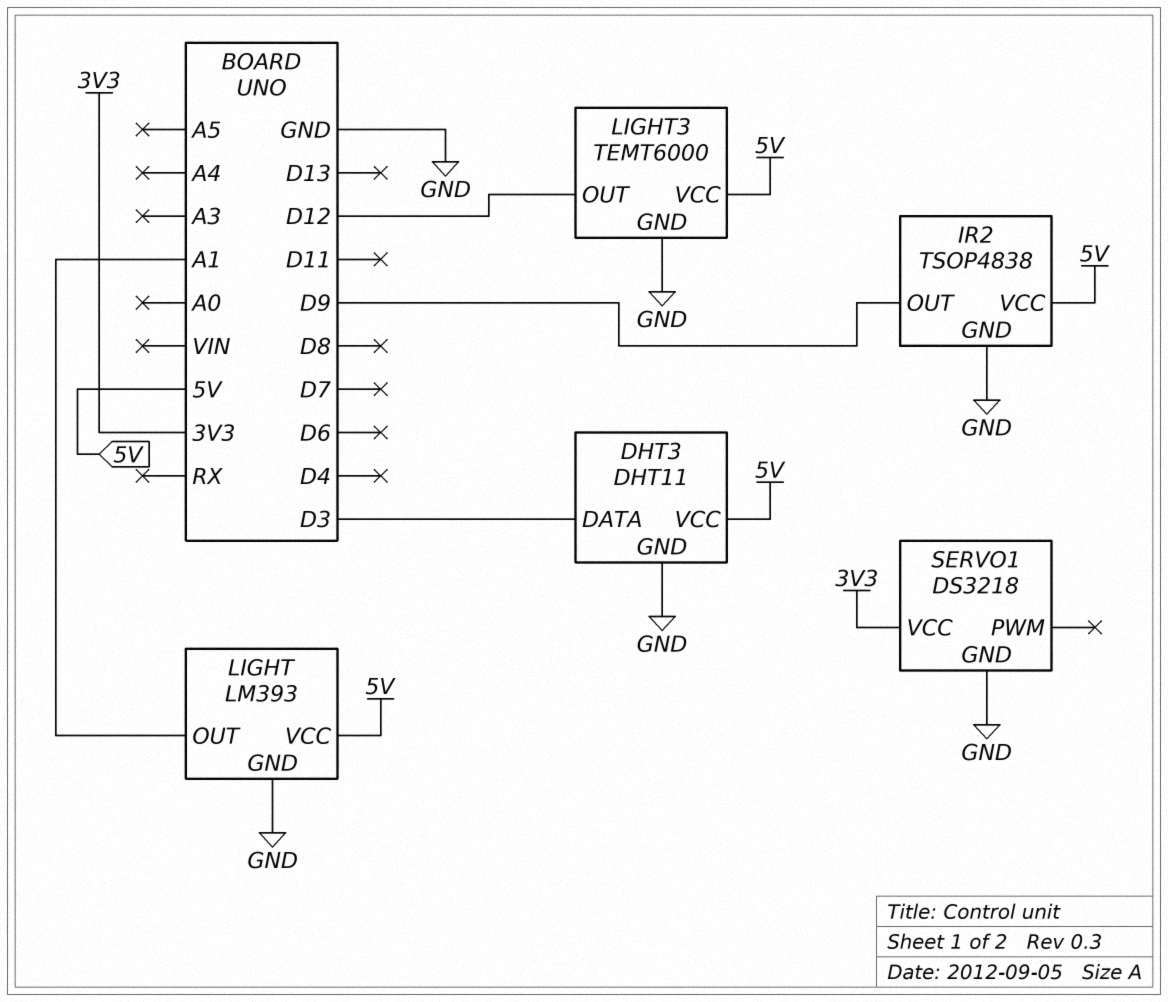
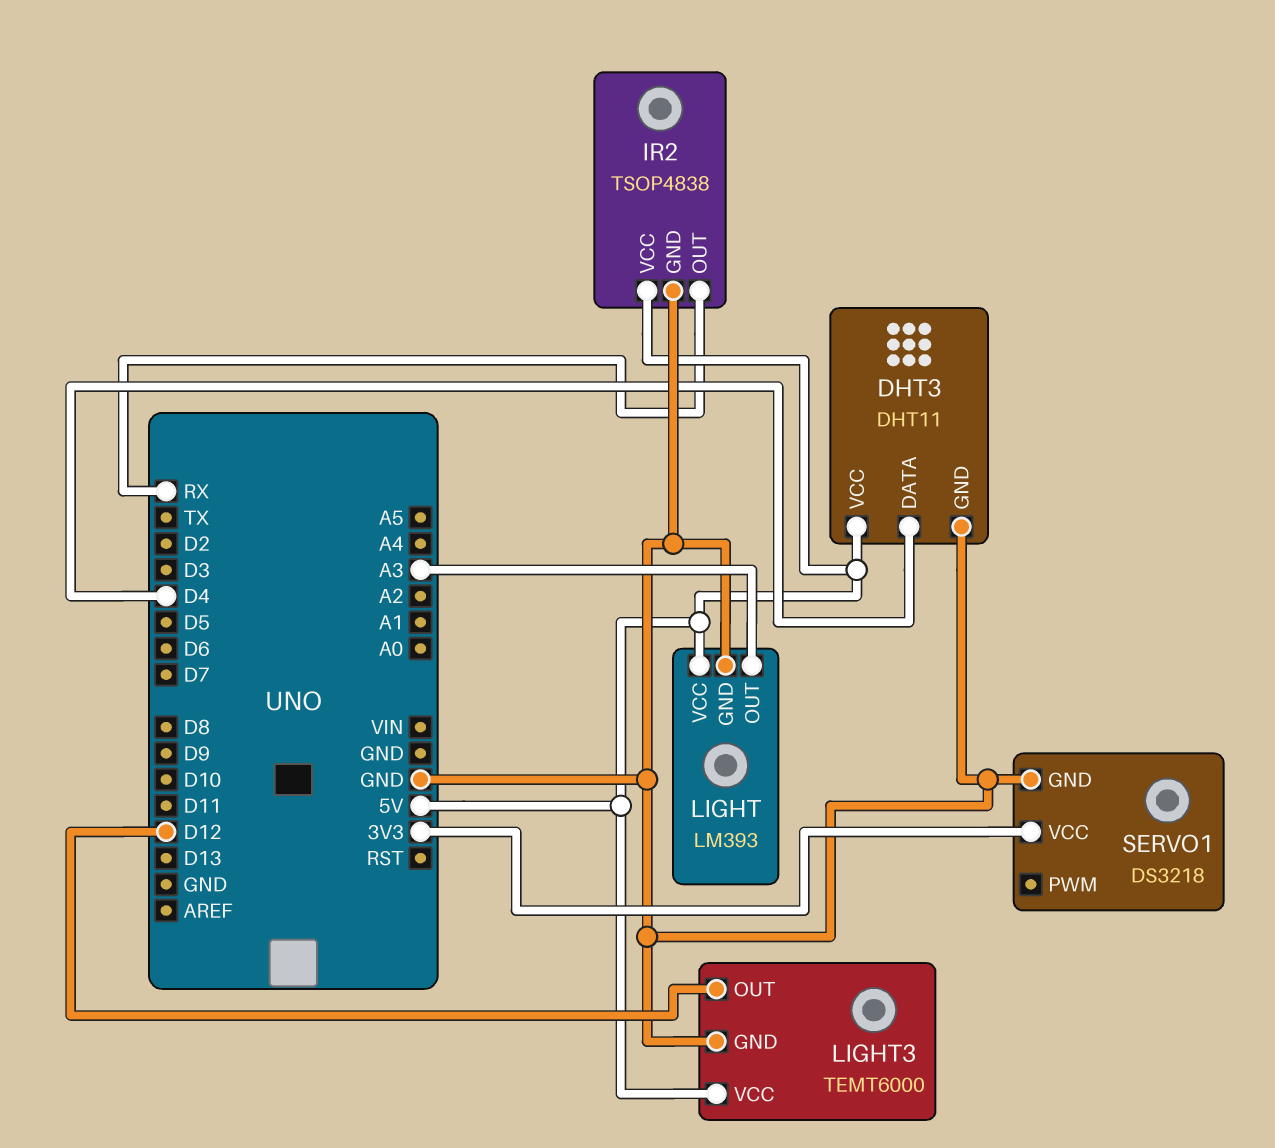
DHT3 pin DATA: D3 -> D4
IR2 pin OUT: D9 -> RX
LIGHT pin OUT: A1 -> A3

